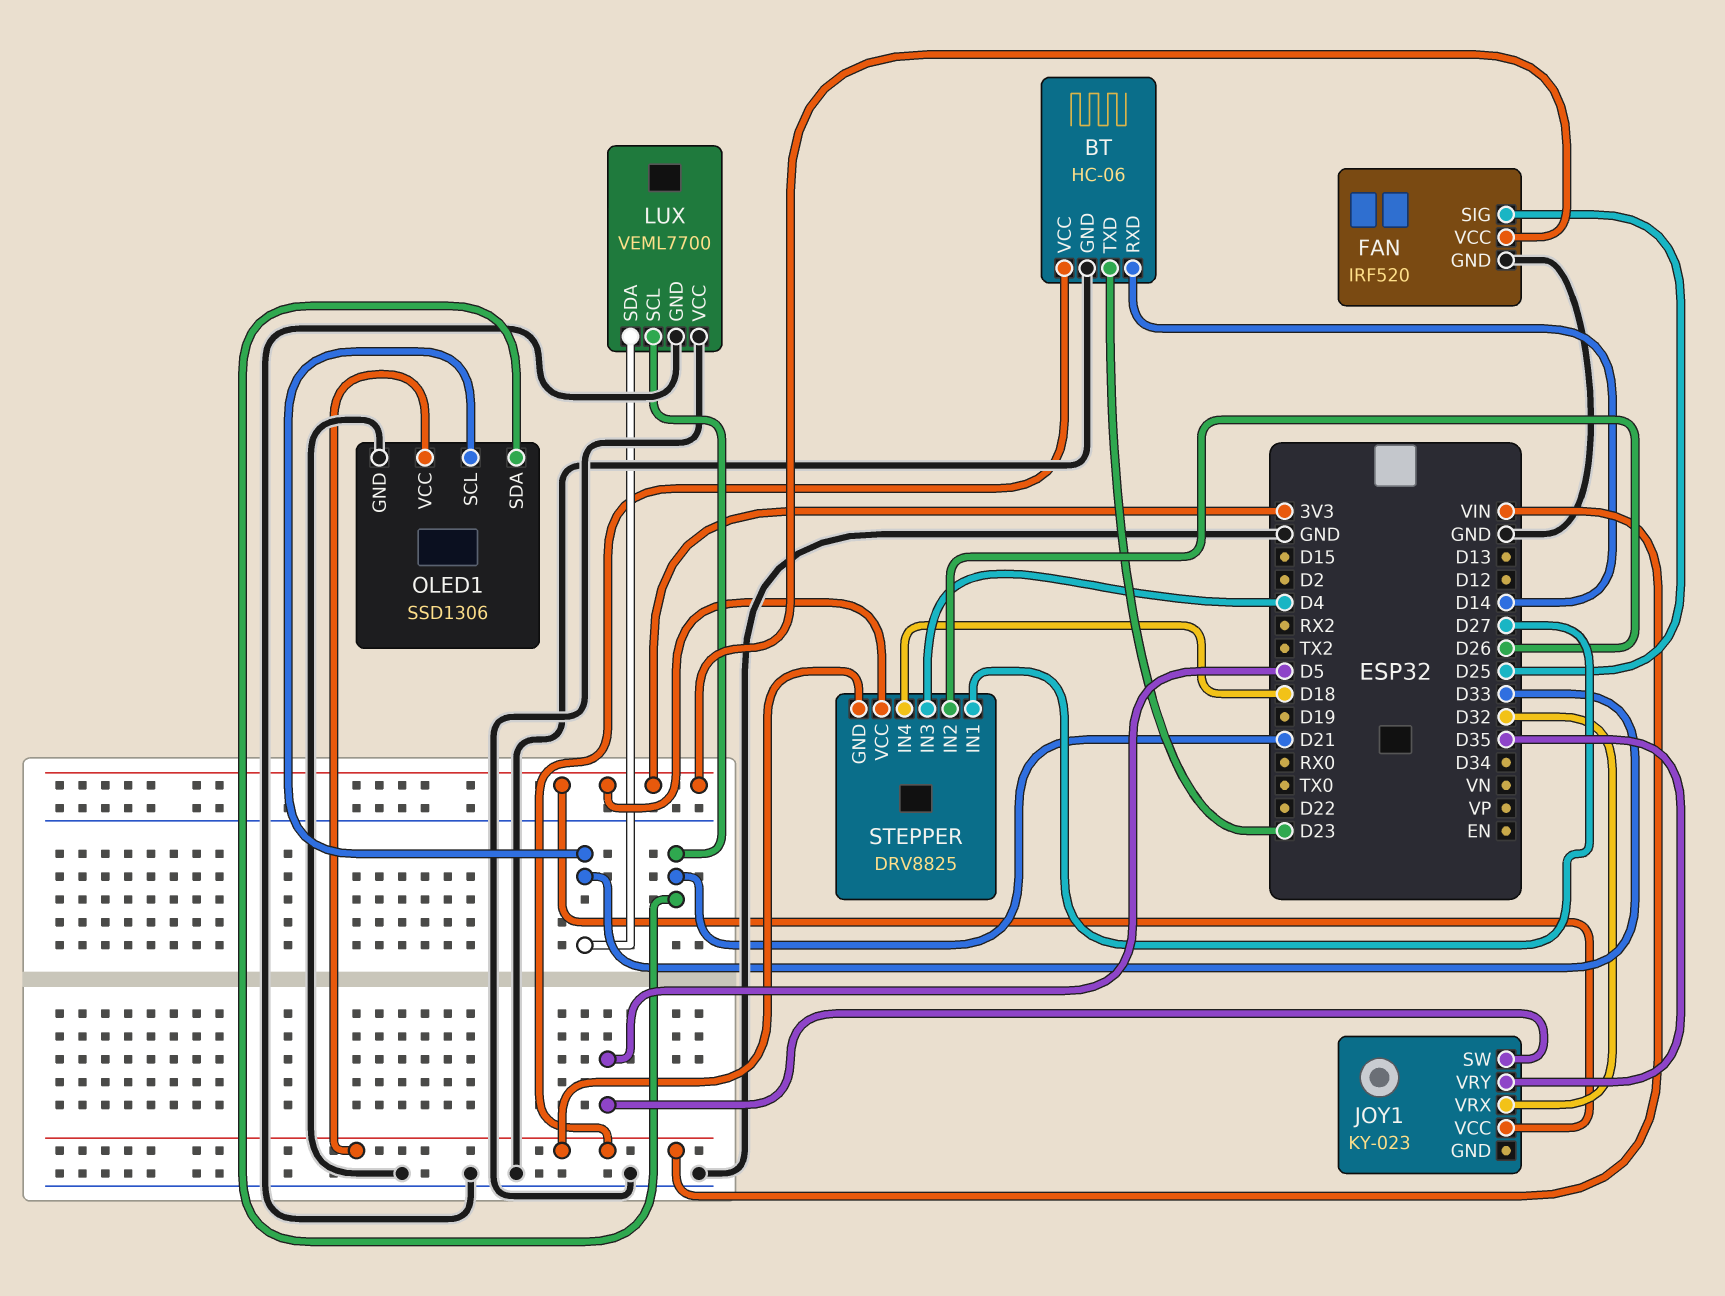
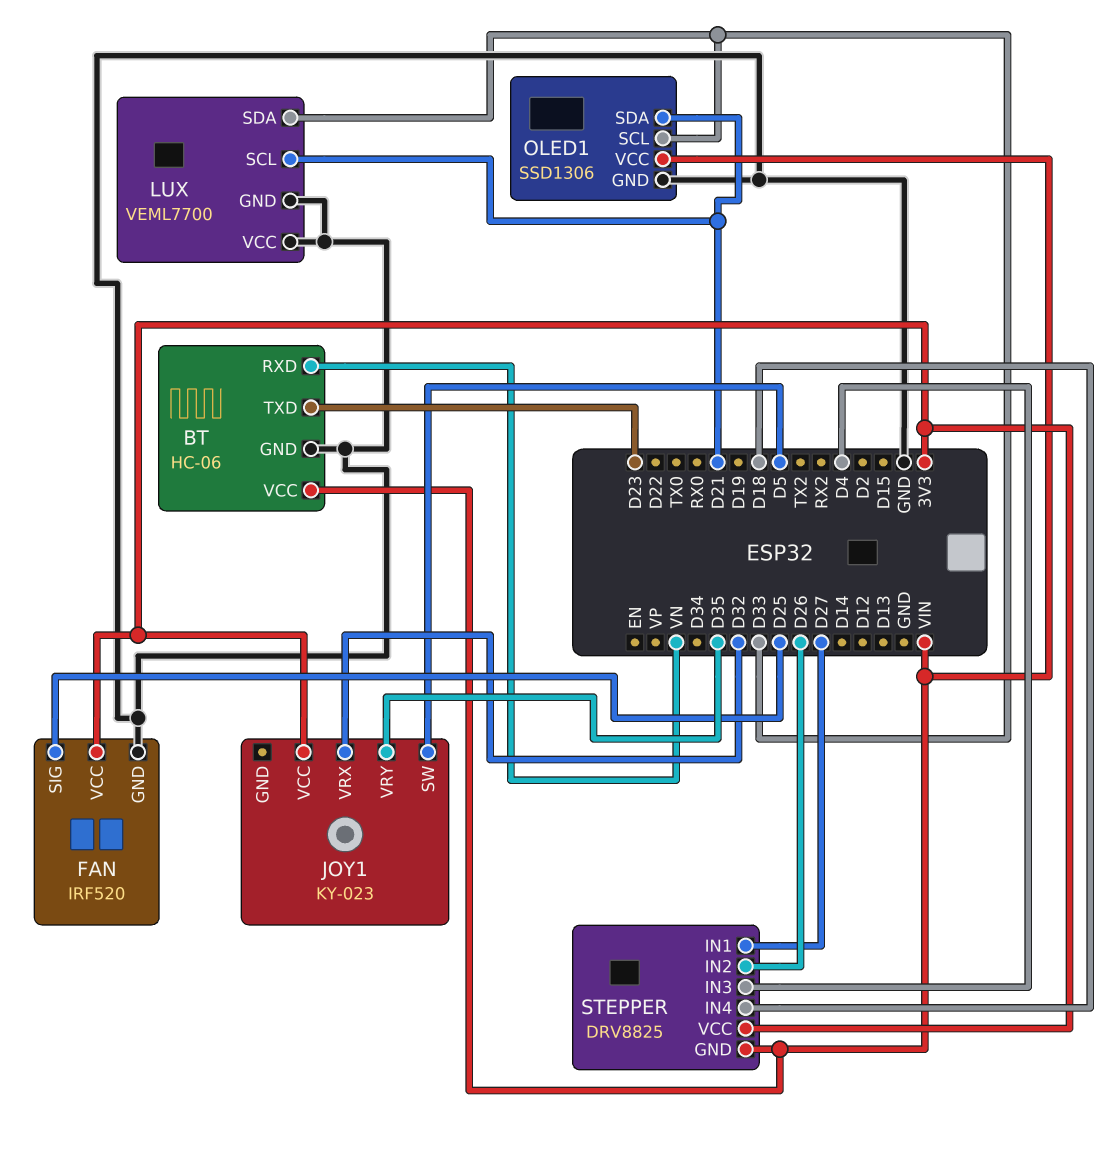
BT pin RXD: D14 -> VN

